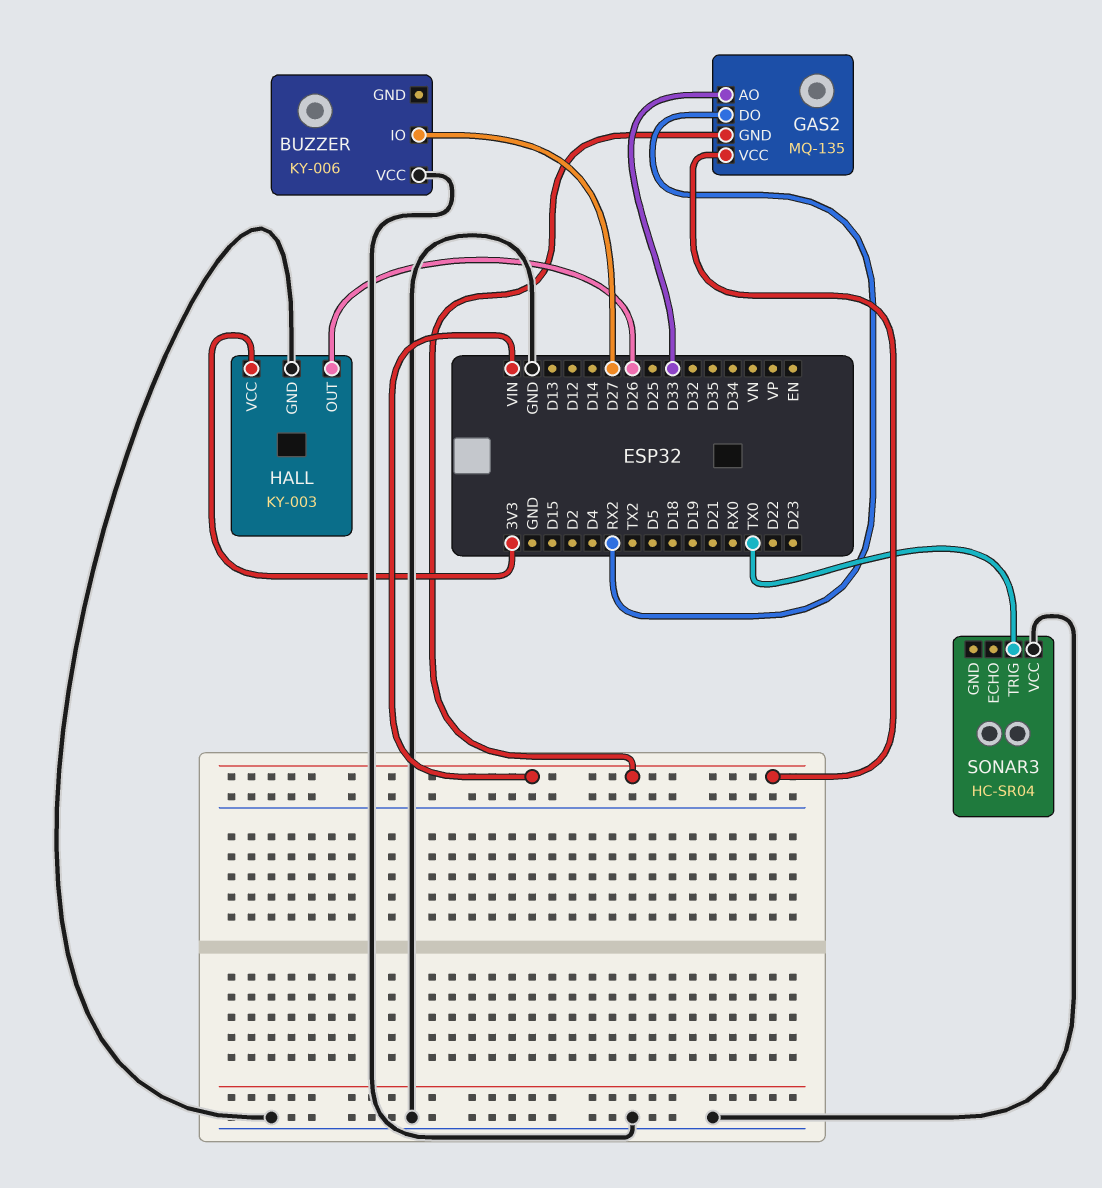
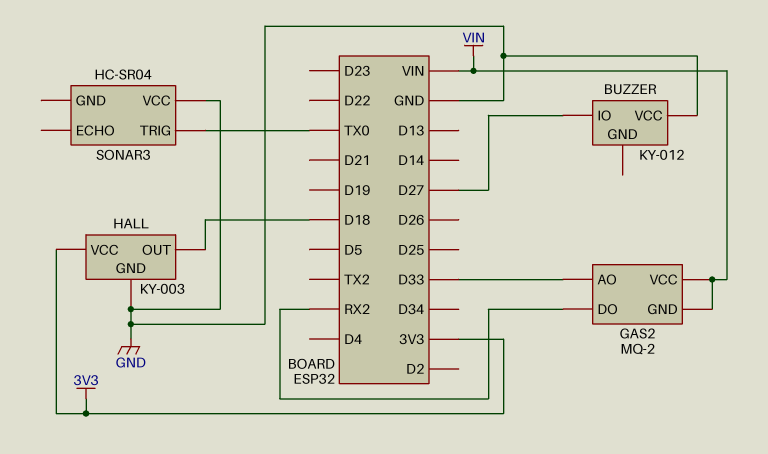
BUZZER: KY-006 -> KY-012
GAS2: MQ-135 -> MQ-2
HALL pin OUT: D26 -> D18

